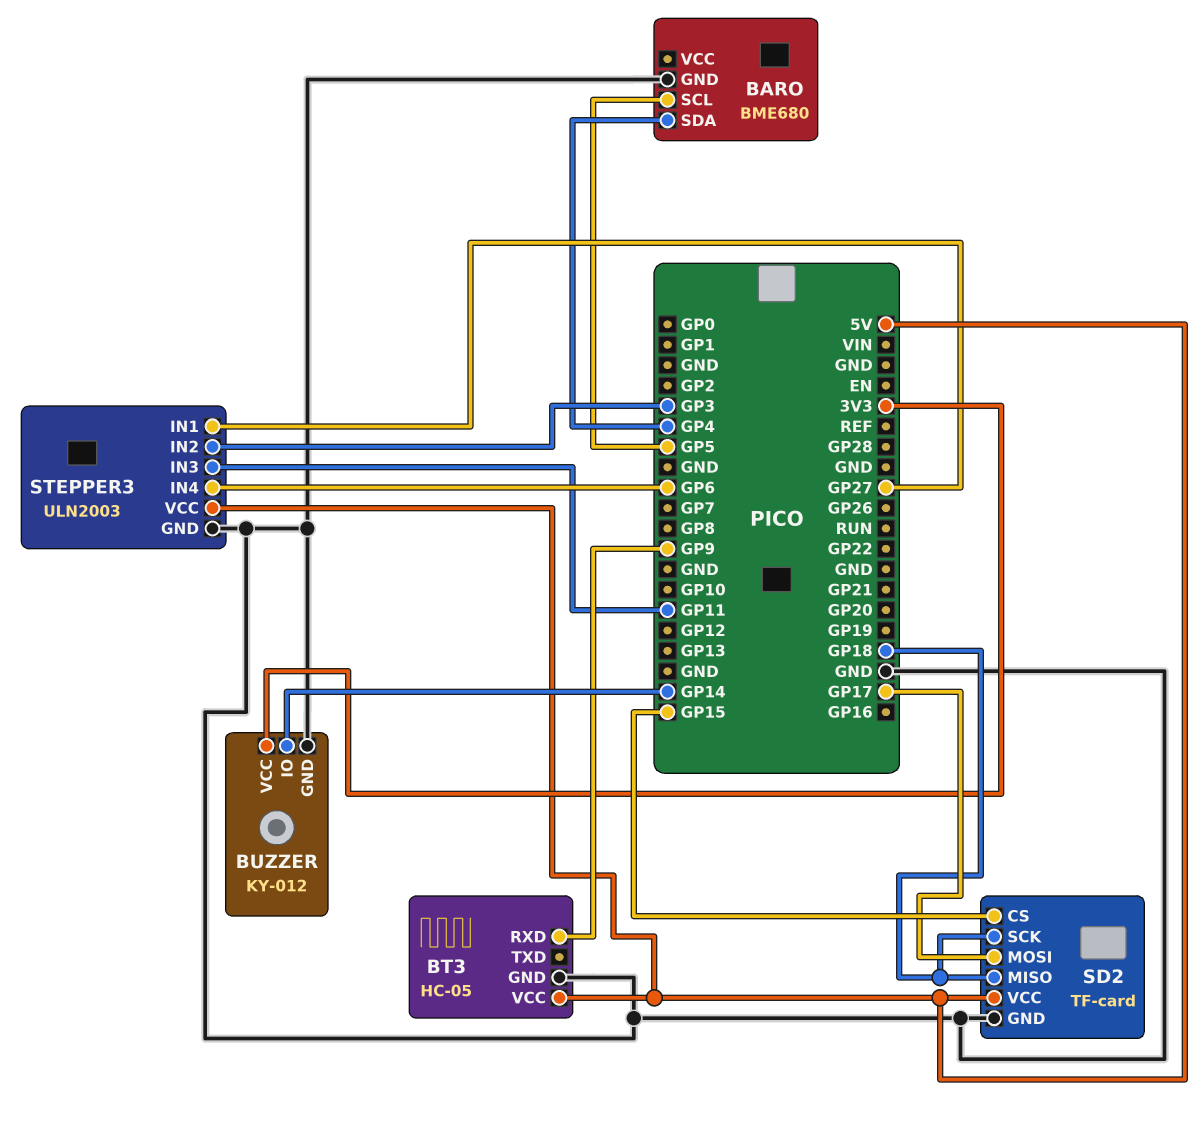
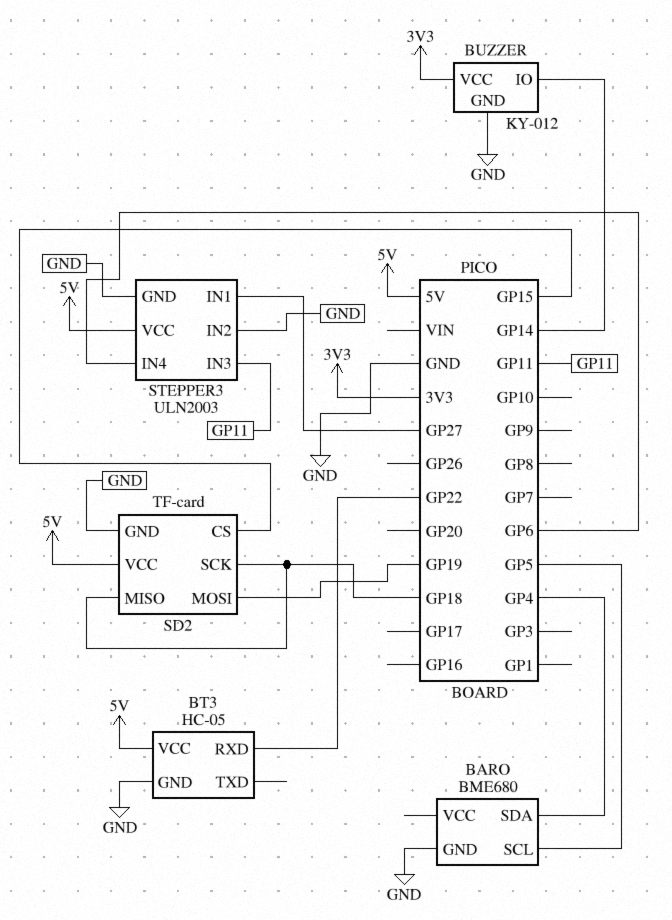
BT3 pin RXD: GP9 -> GP22
SD2 pin MOSI: GP17 -> GP19
STEPPER3 pin IN2: GP3 -> GND

